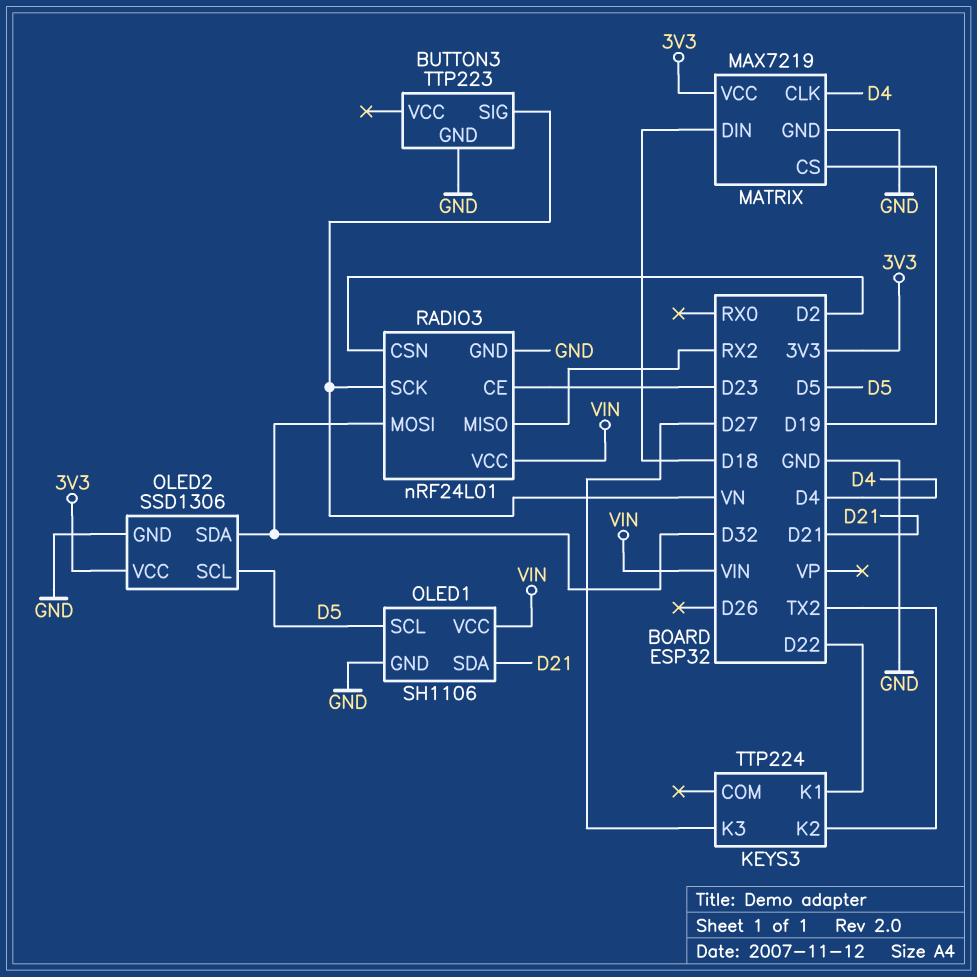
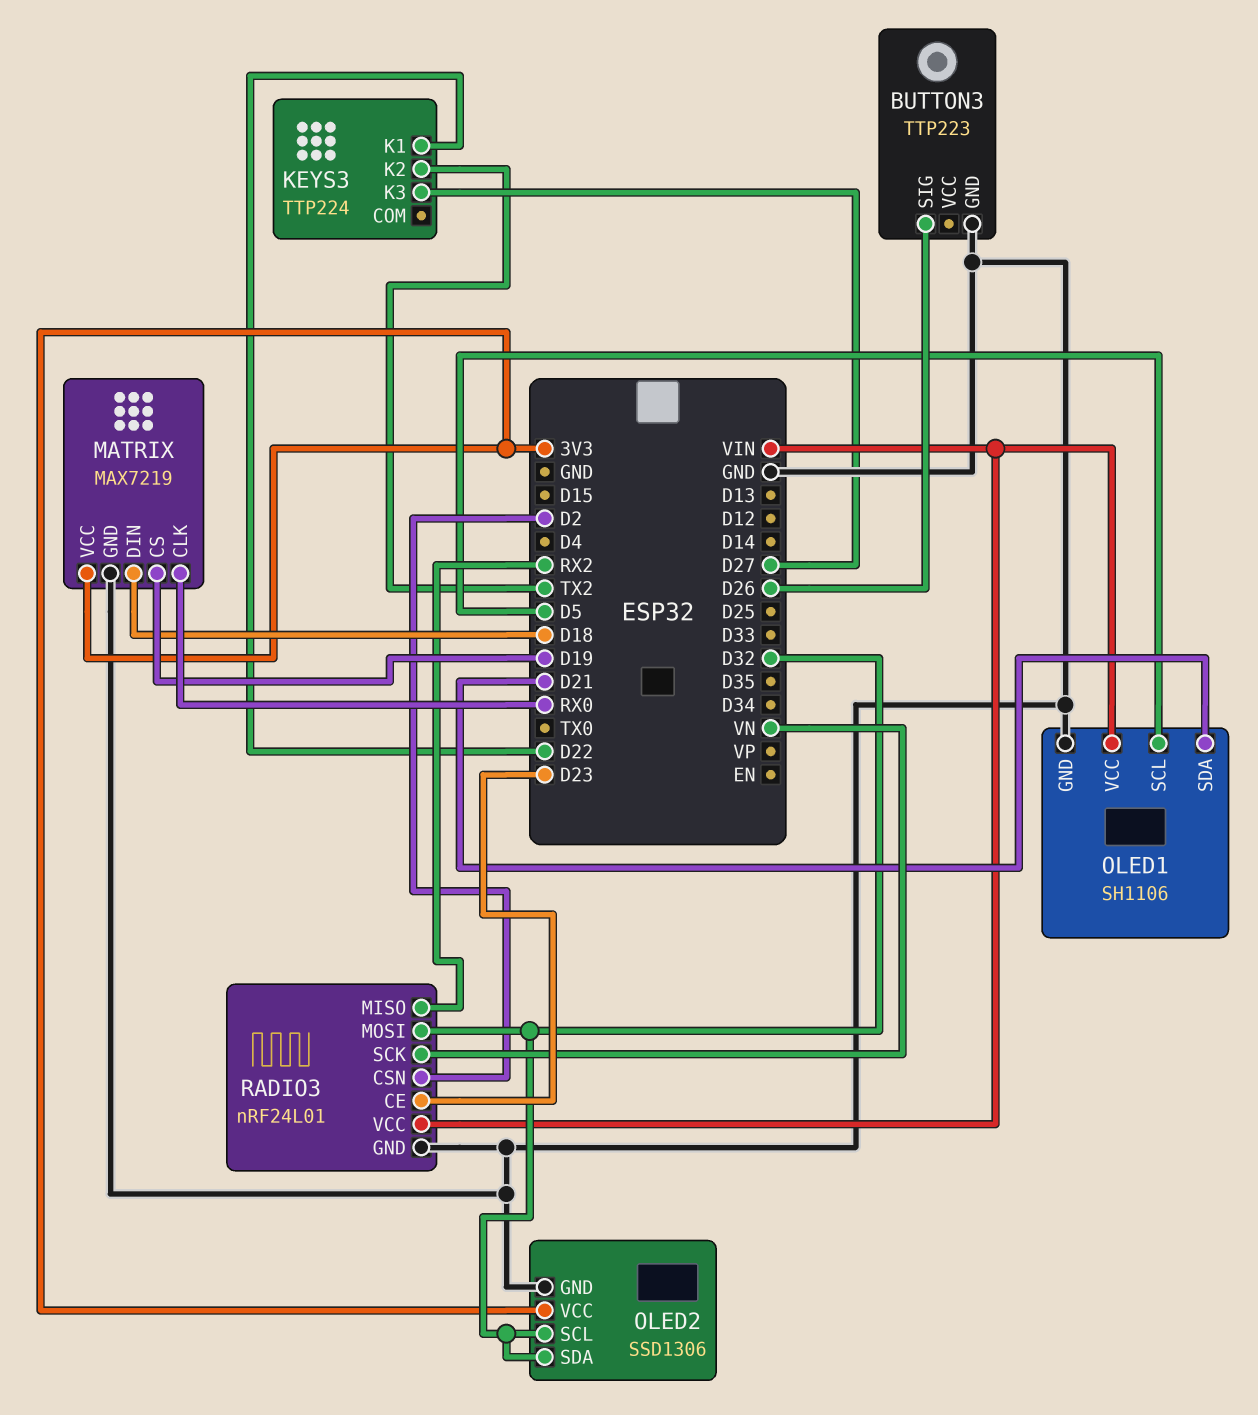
BUTTON3 pin SIG: VN -> D26
MATRIX pin CLK: D4 -> RX0
OLED2 pin SCL: D5 -> D32

